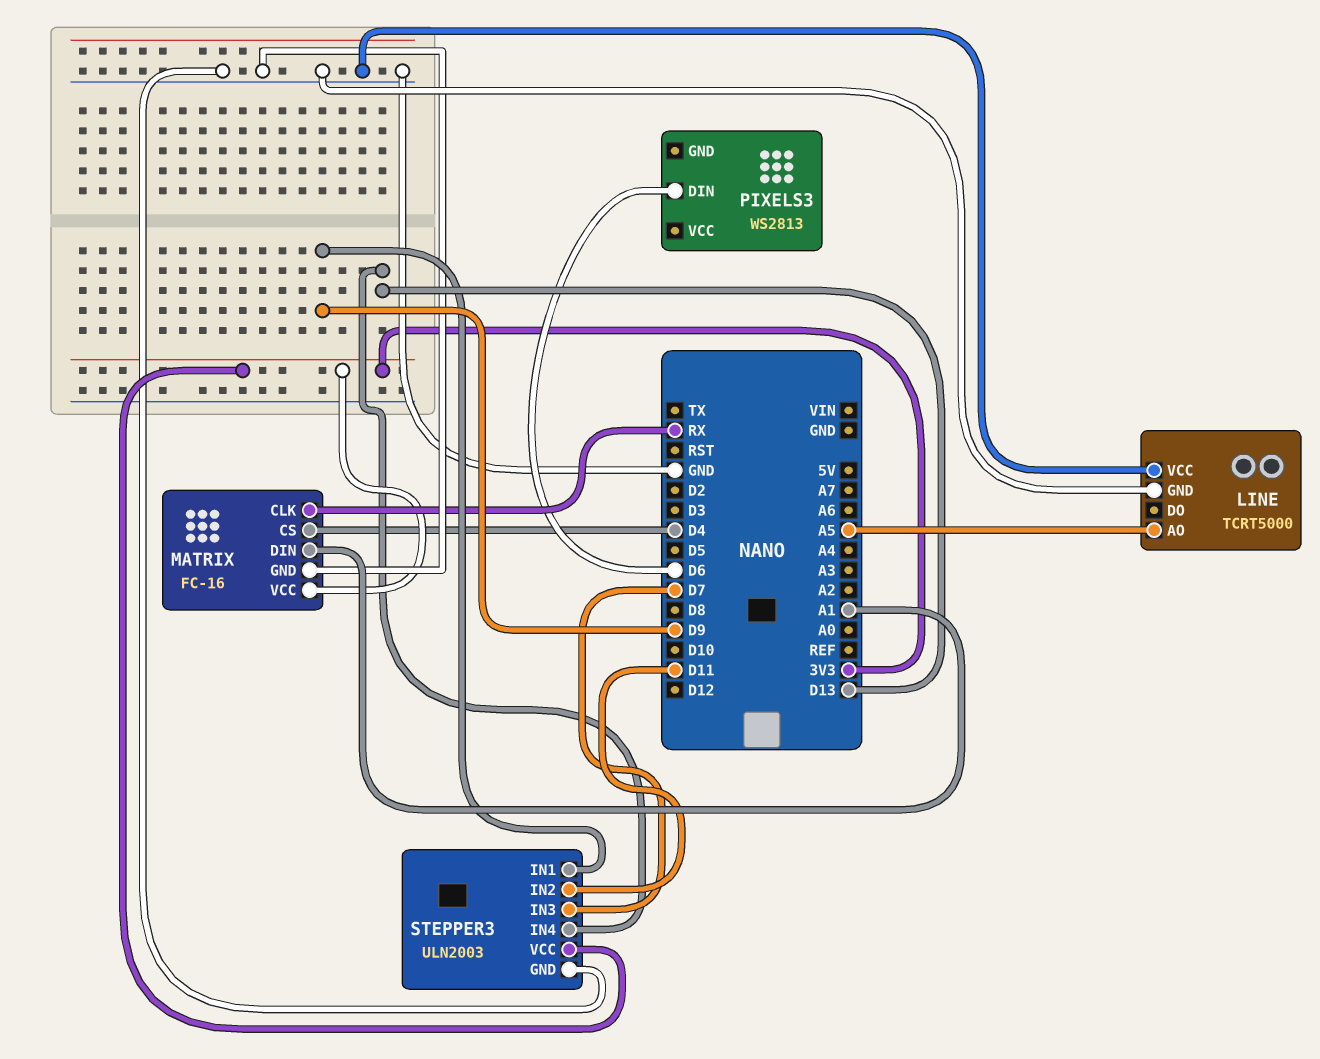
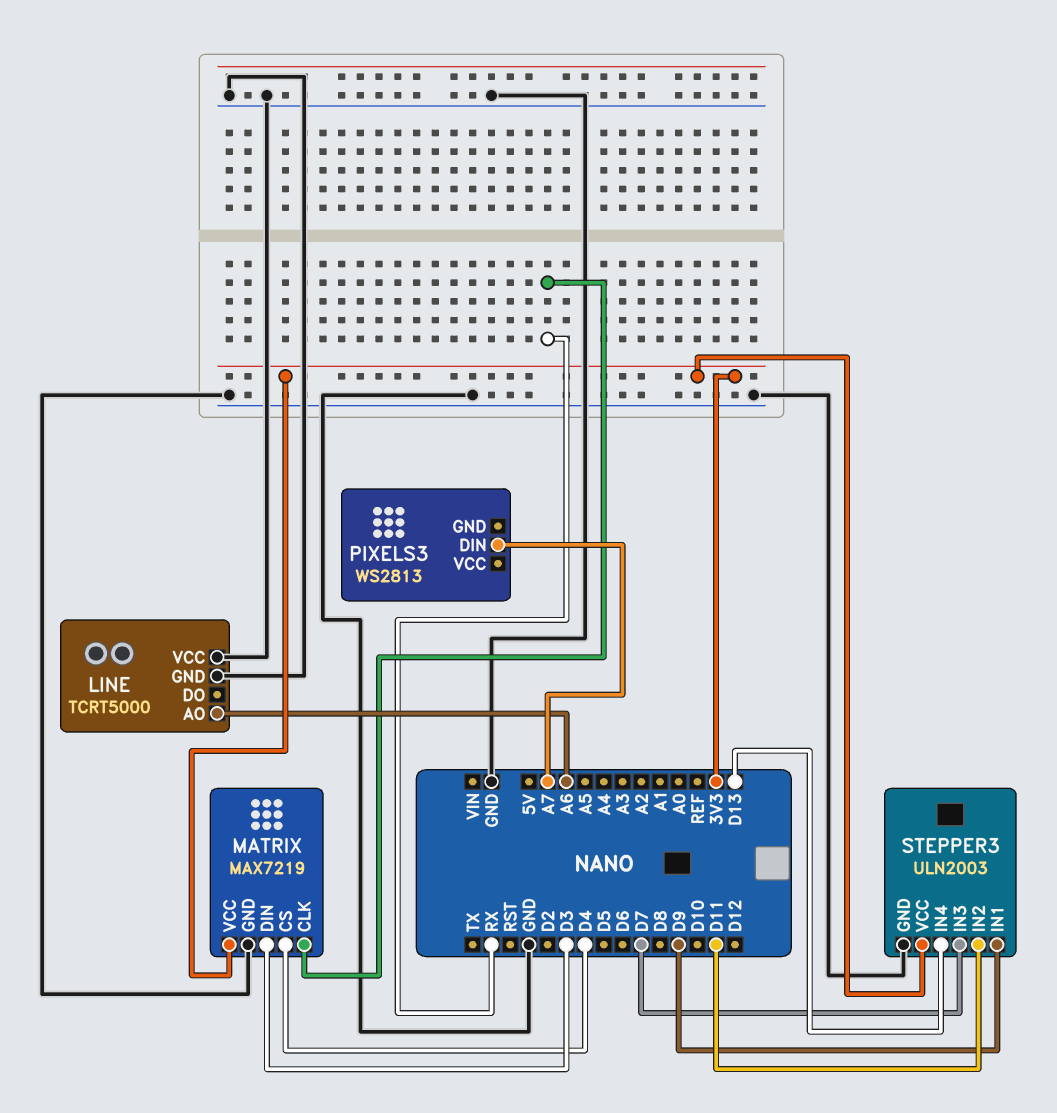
LINE pin AO: A5 -> A6
MATRIX: FC-16 -> MAX7219
MATRIX pin DIN: A1 -> D3
PIXELS3 pin DIN: D6 -> A7

